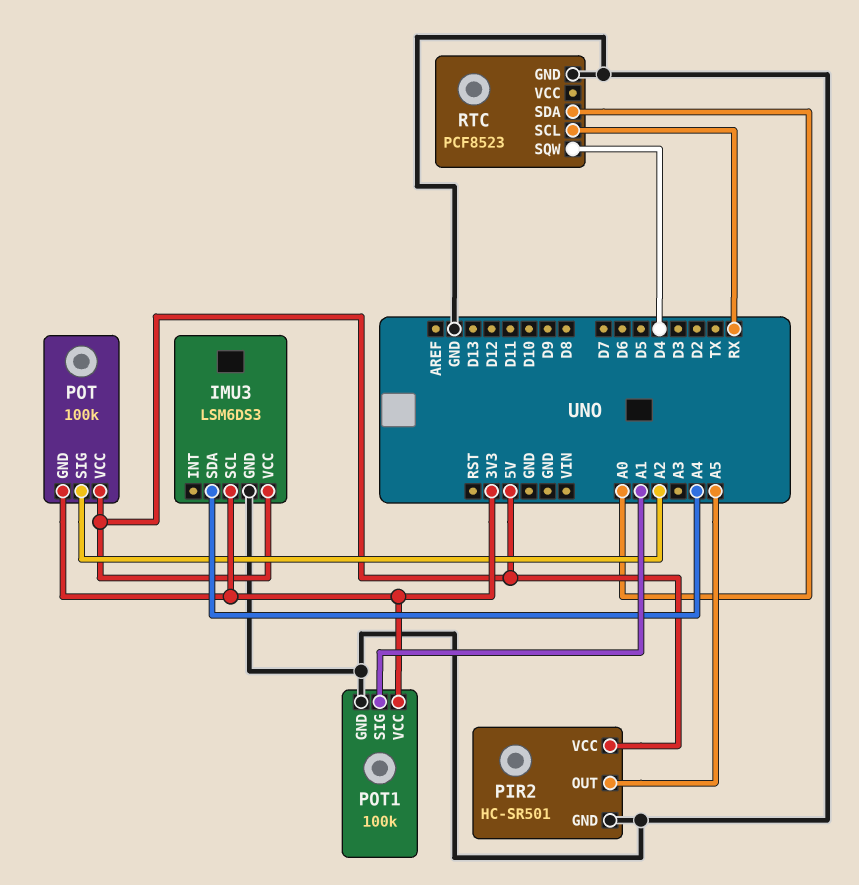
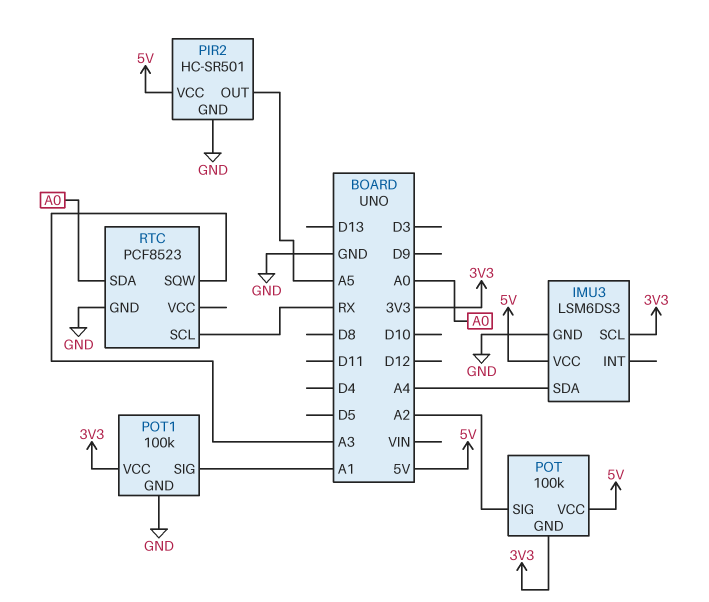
RTC pin SQW: D4 -> A3

